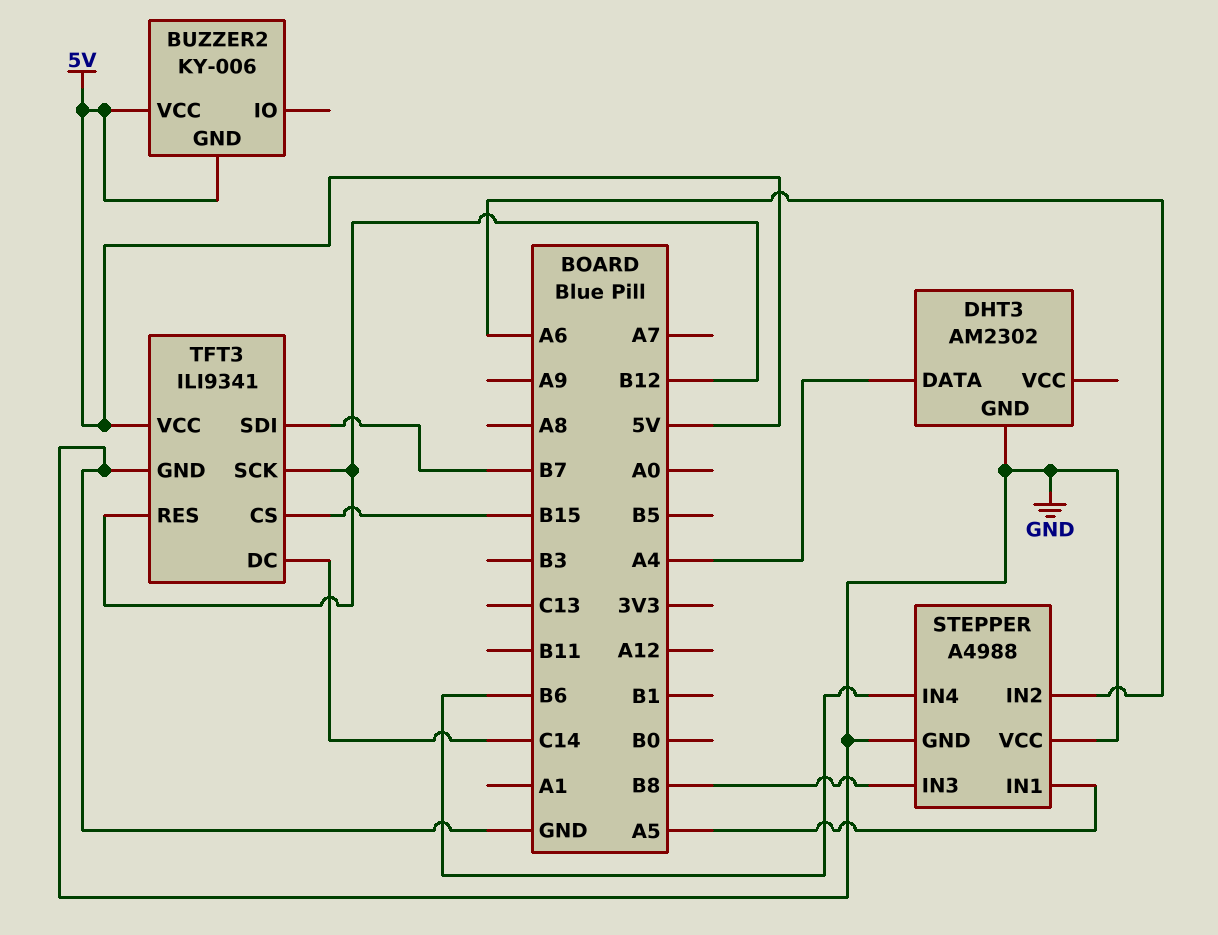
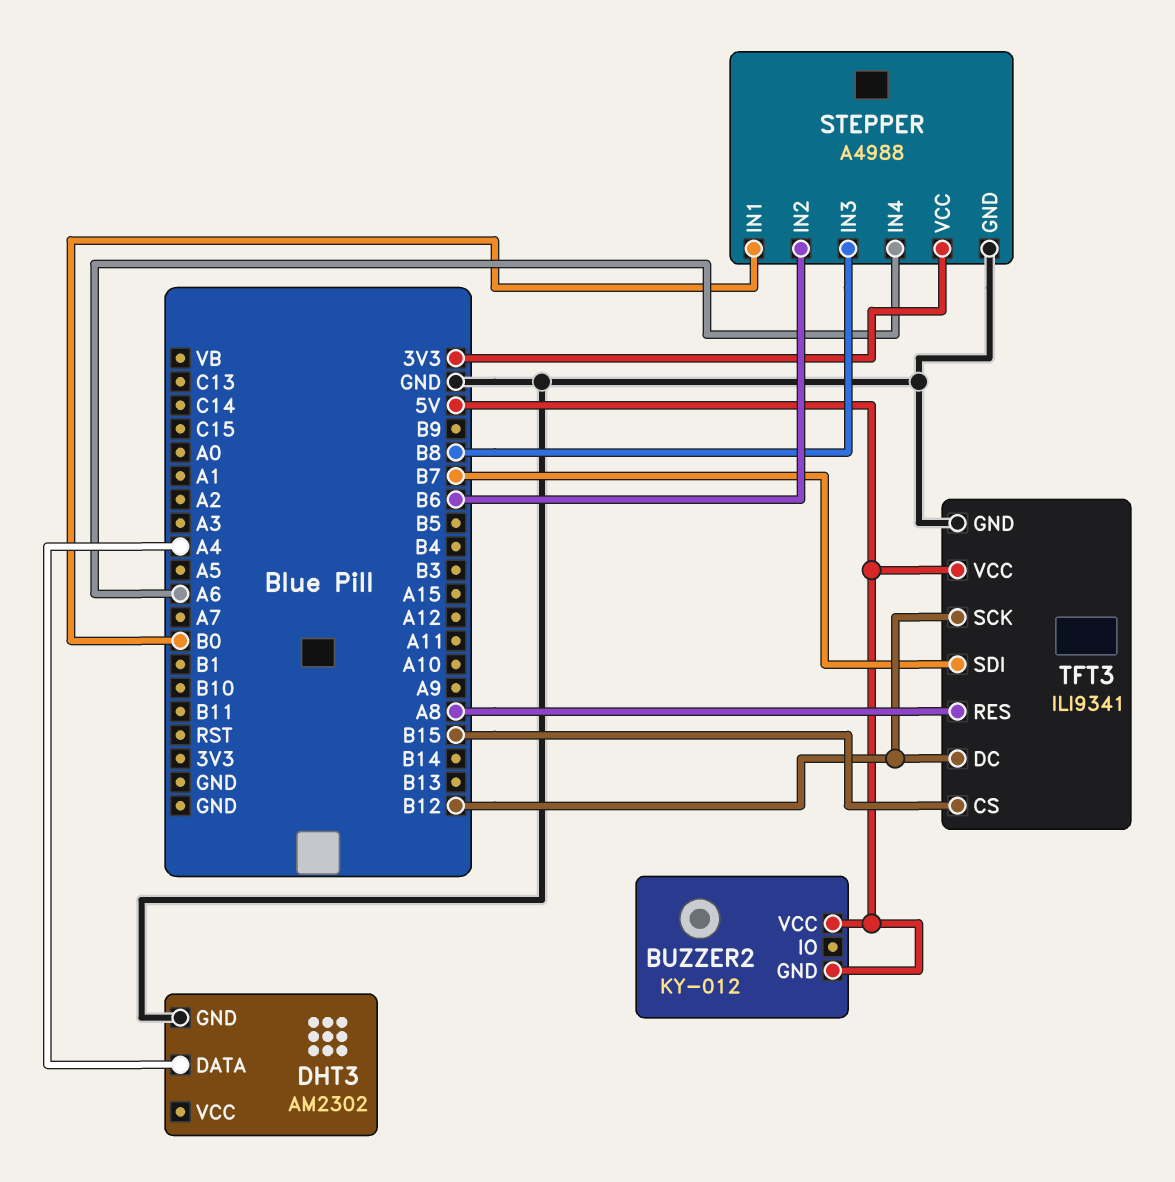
BUZZER2: KY-006 -> KY-012
STEPPER pin IN1: A5 -> B0
STEPPER pin IN2: A6 -> B6
STEPPER pin IN4: B6 -> A6
STEPPER pin VCC: GND -> 3V3
TFT3 pin DC: C14 -> B12
TFT3 pin RES: B12 -> A8

